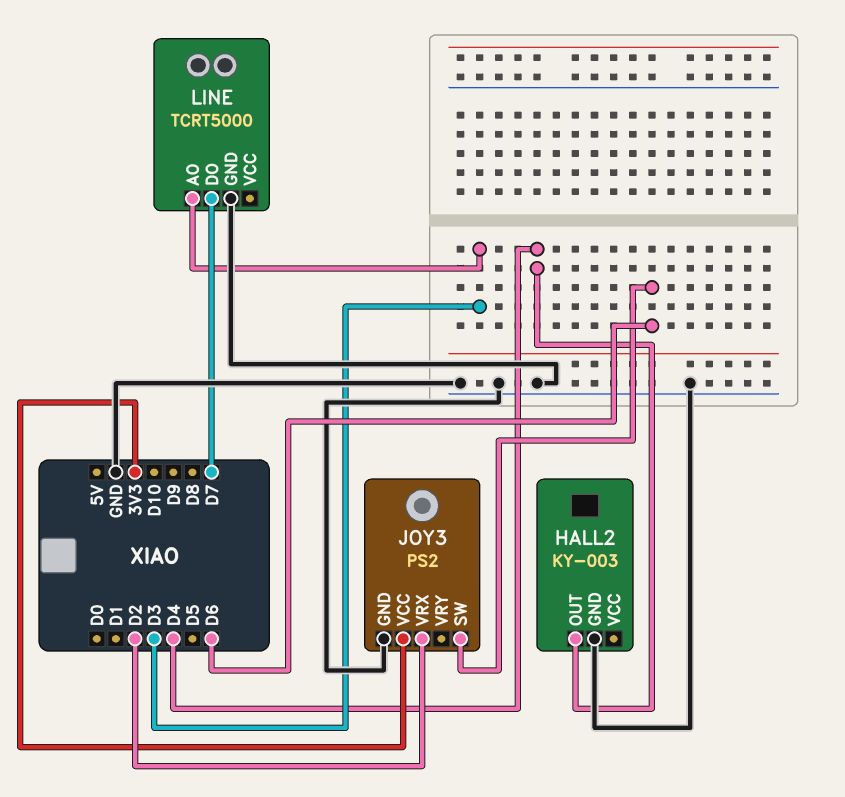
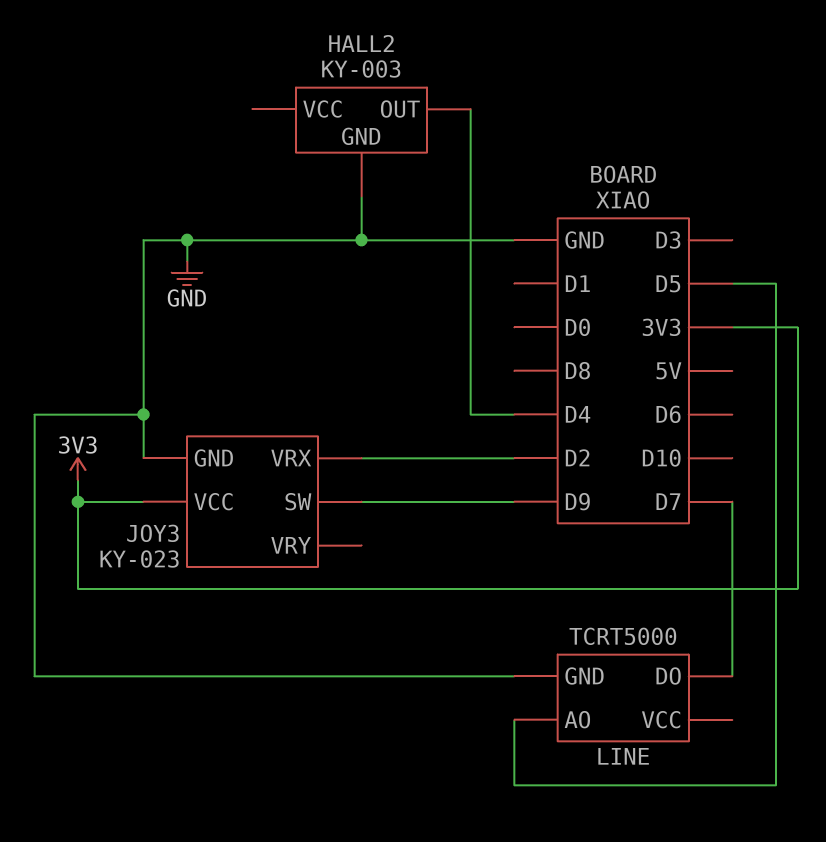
JOY3: PS2 -> KY-023
JOY3 pin SW: D6 -> D9
LINE pin AO: D3 -> D5

